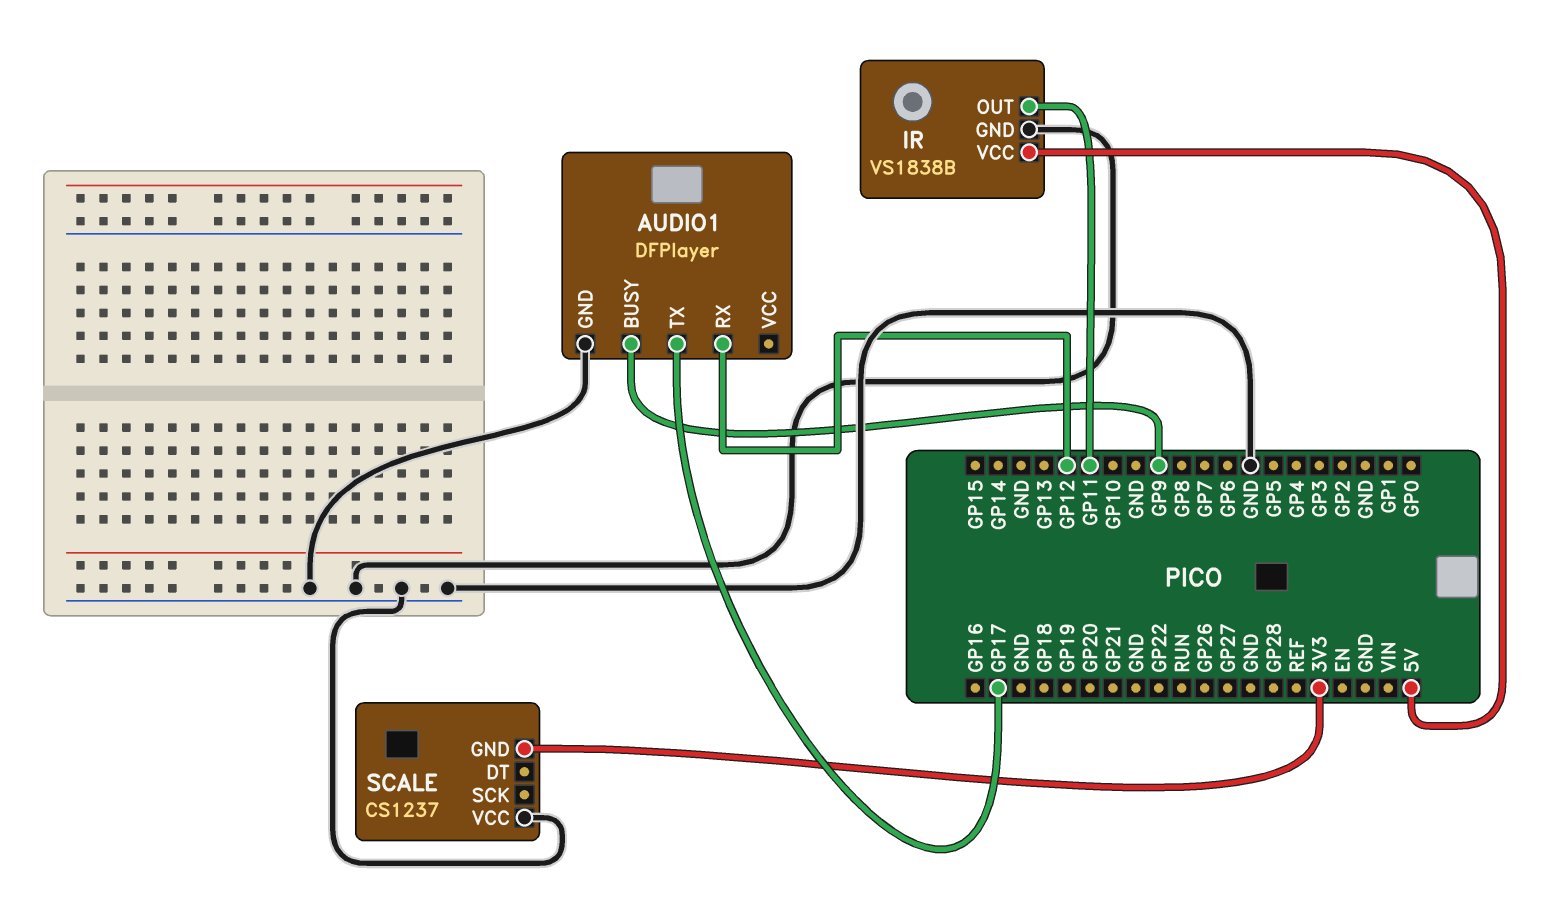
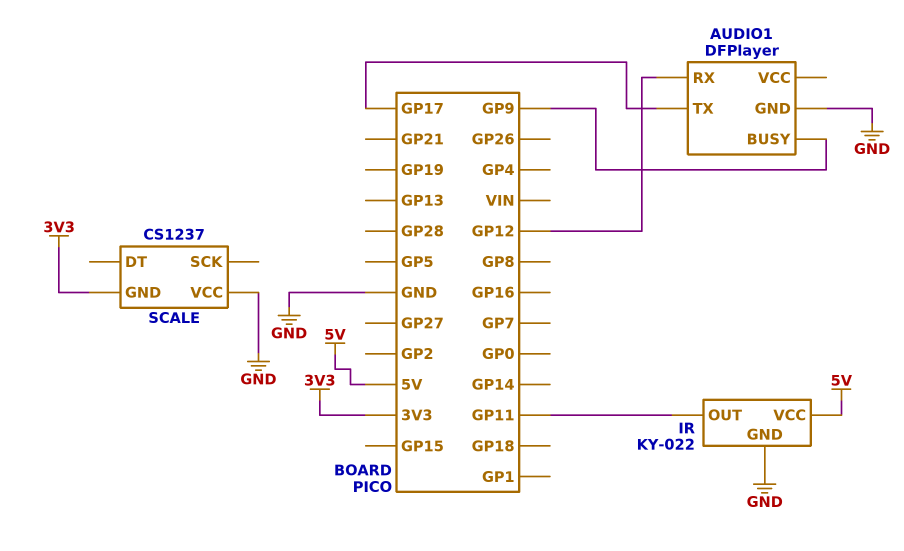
IR: VS1838B -> KY-022

